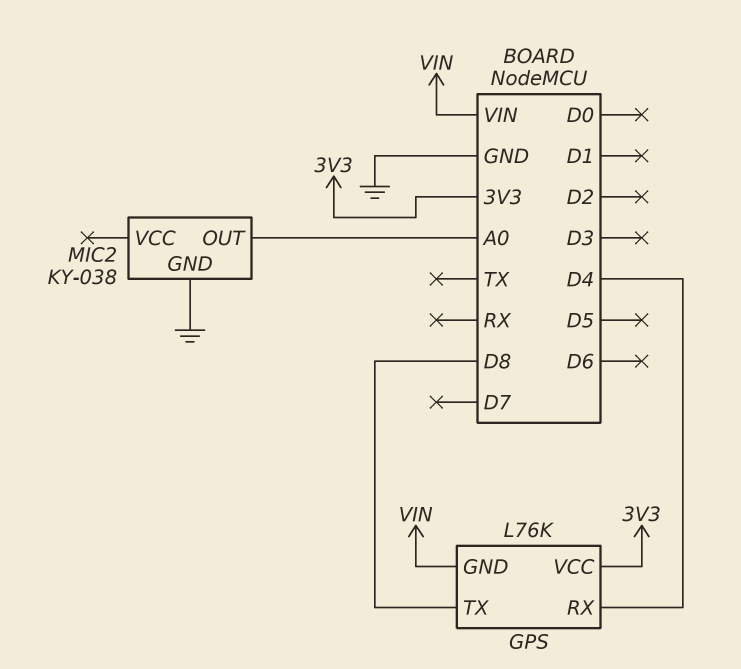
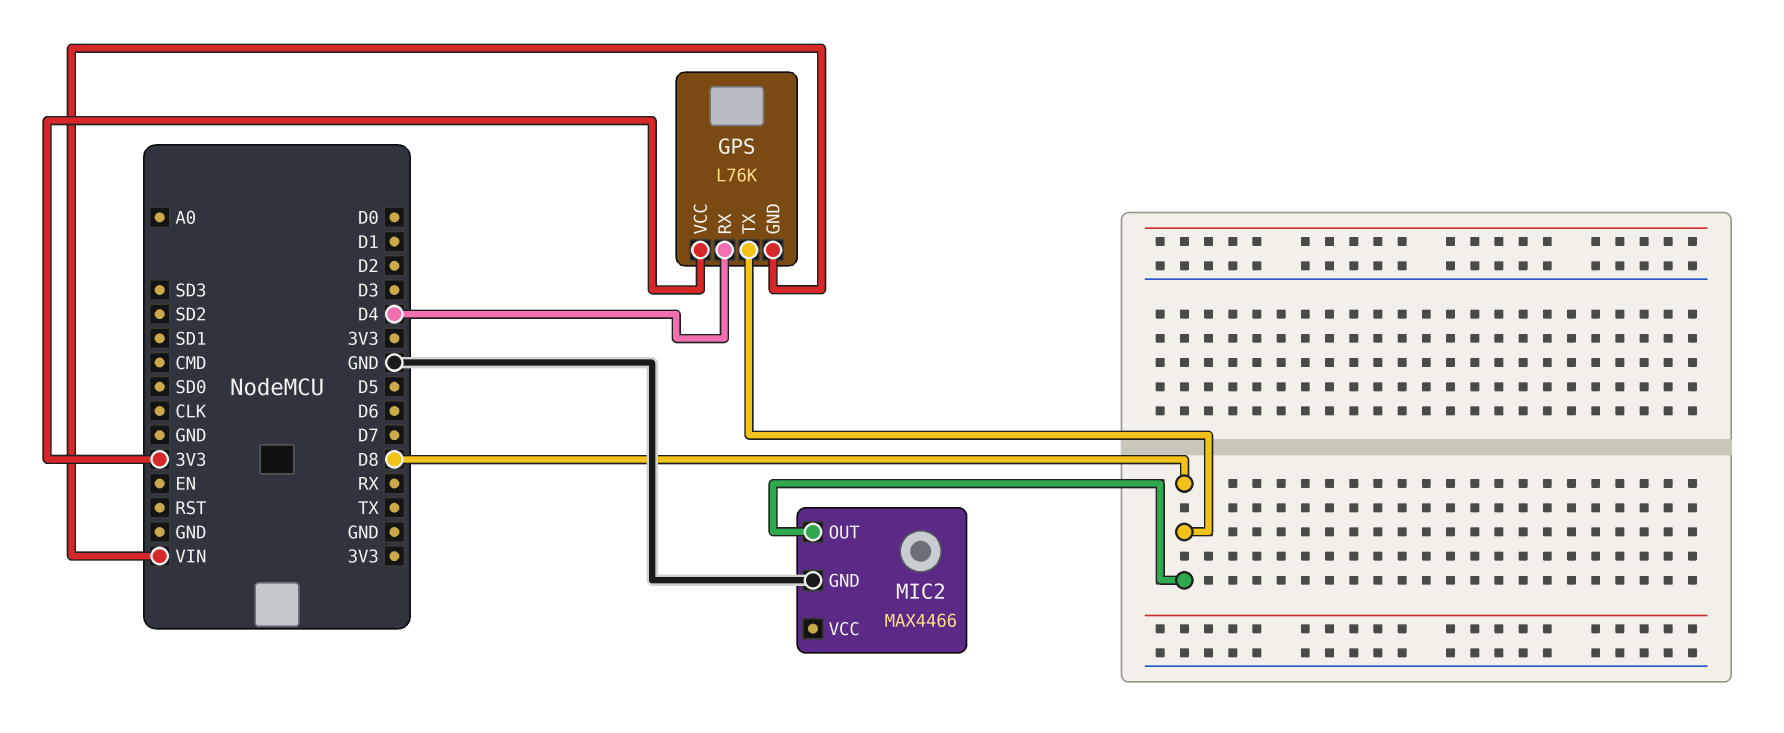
MIC2: KY-038 -> MAX4466
MIC2 pin OUT: A0 -> D8

